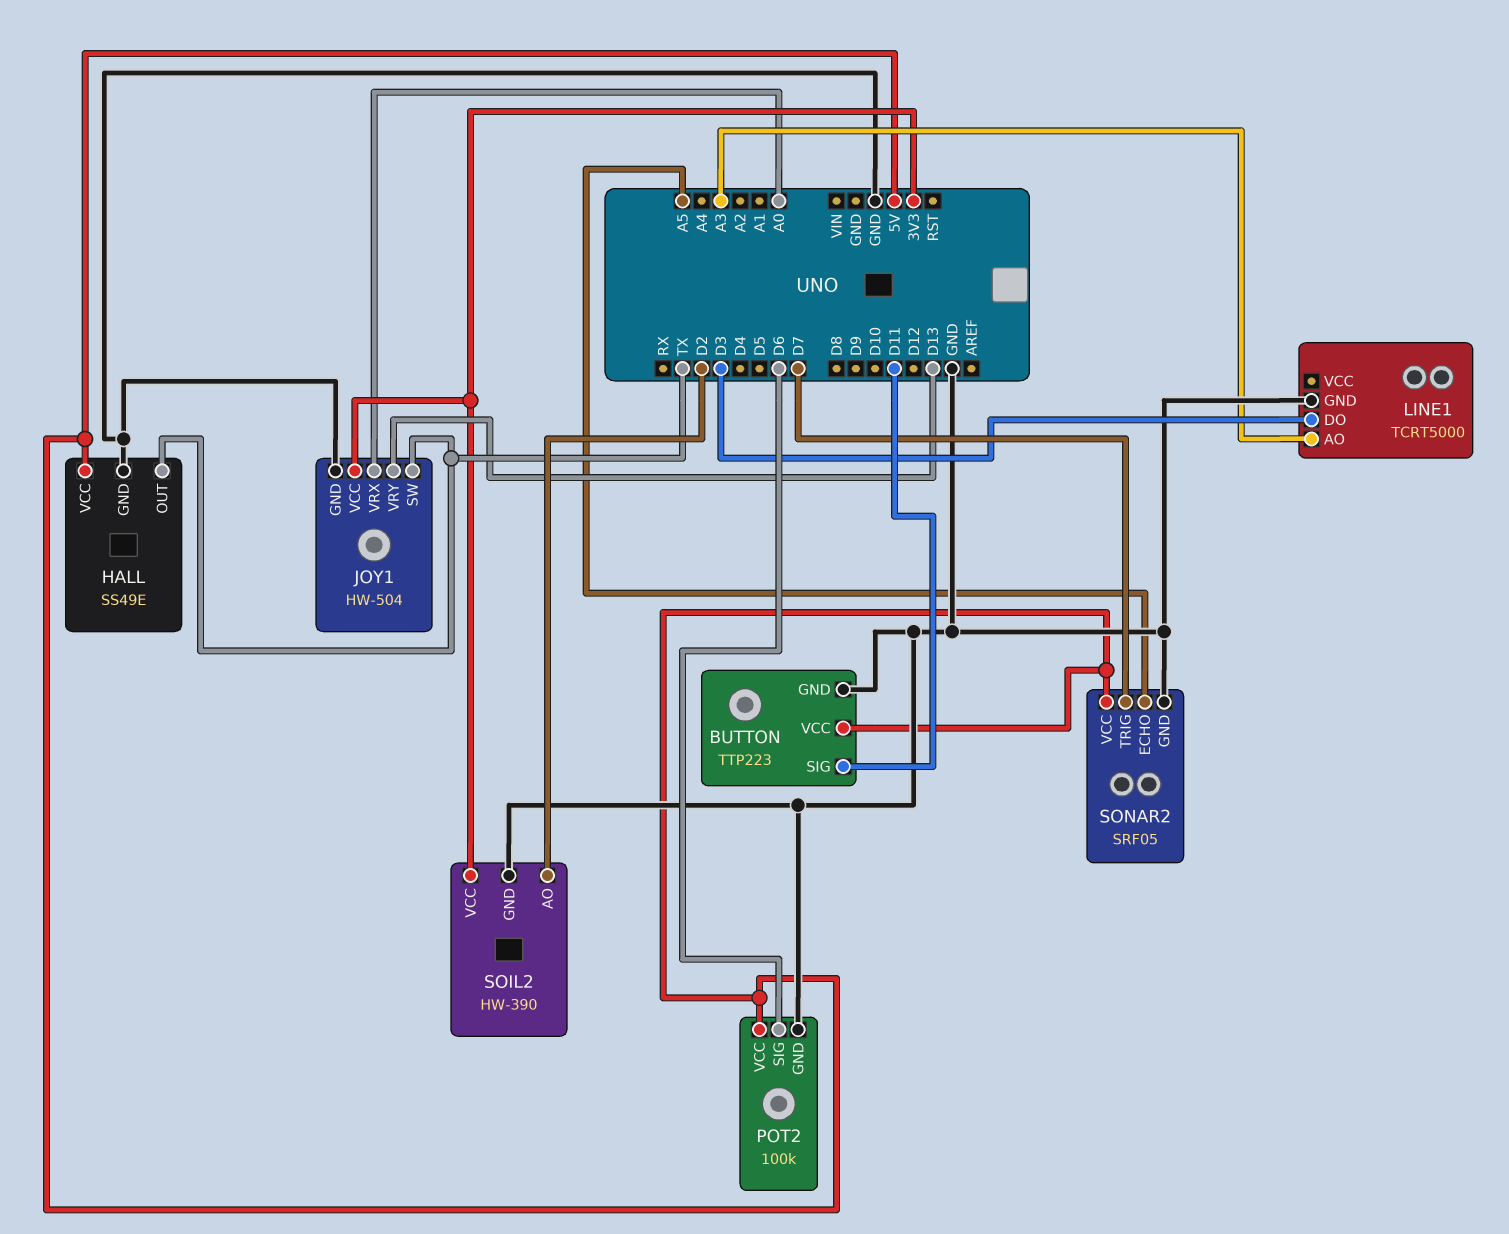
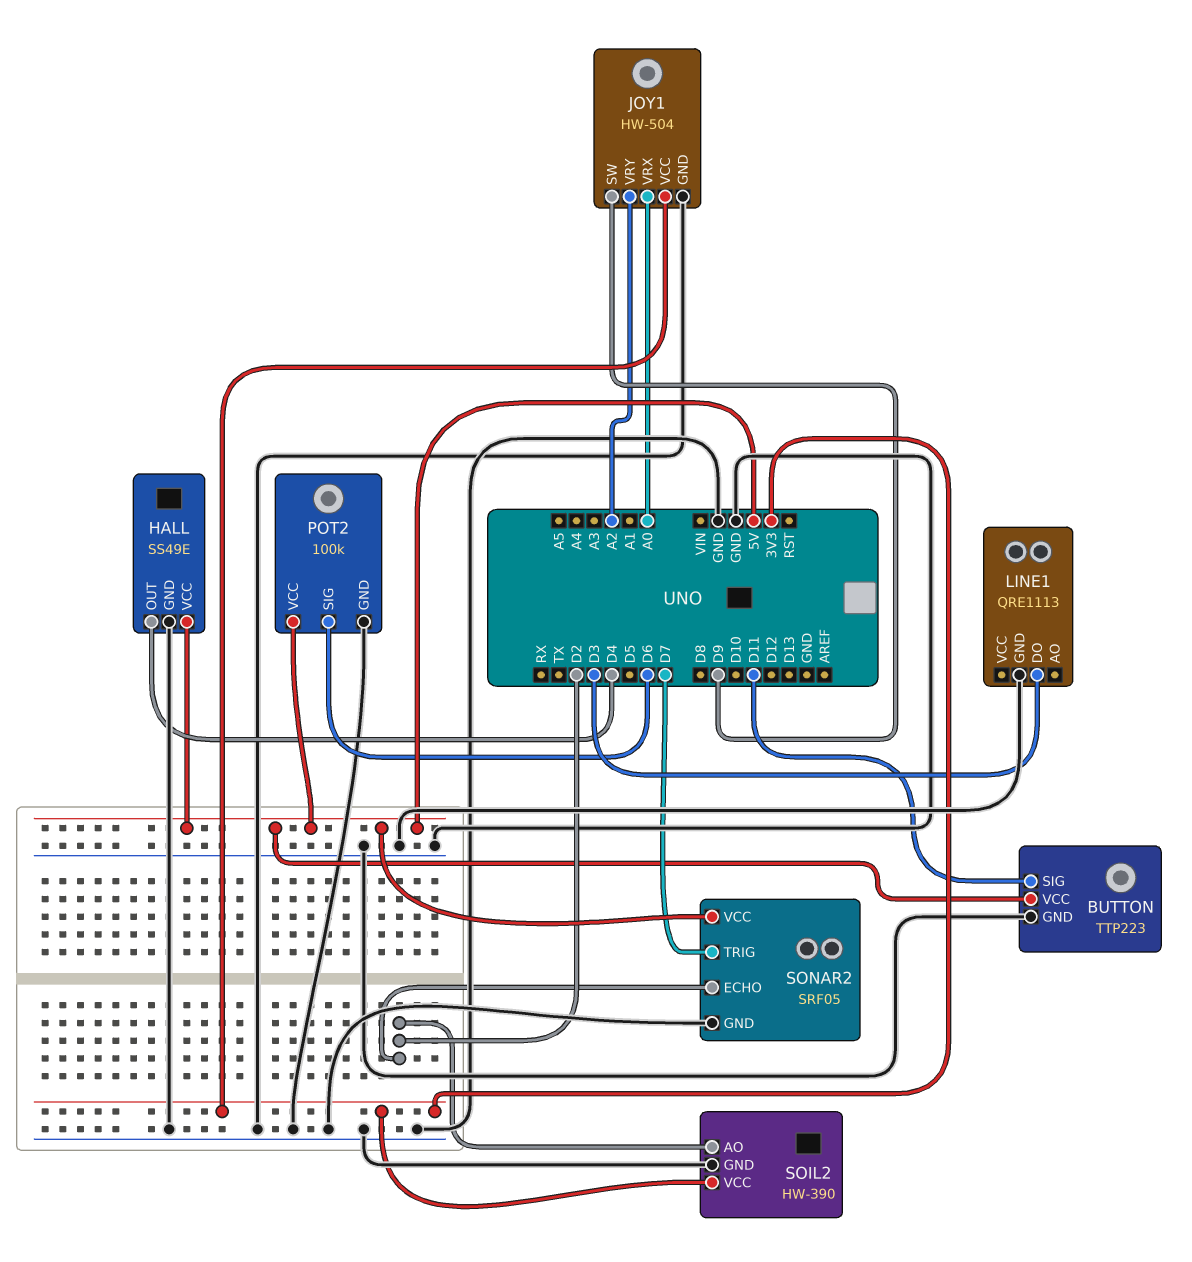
HALL pin OUT: TX -> D4
JOY1 pin SW: TX -> D9
JOY1 pin VRY: D13 -> A2
LINE1: TCRT5000 -> QRE1113
LINE1 pin AO: A3 -> none
SONAR2 pin ECHO: A5 -> D2

